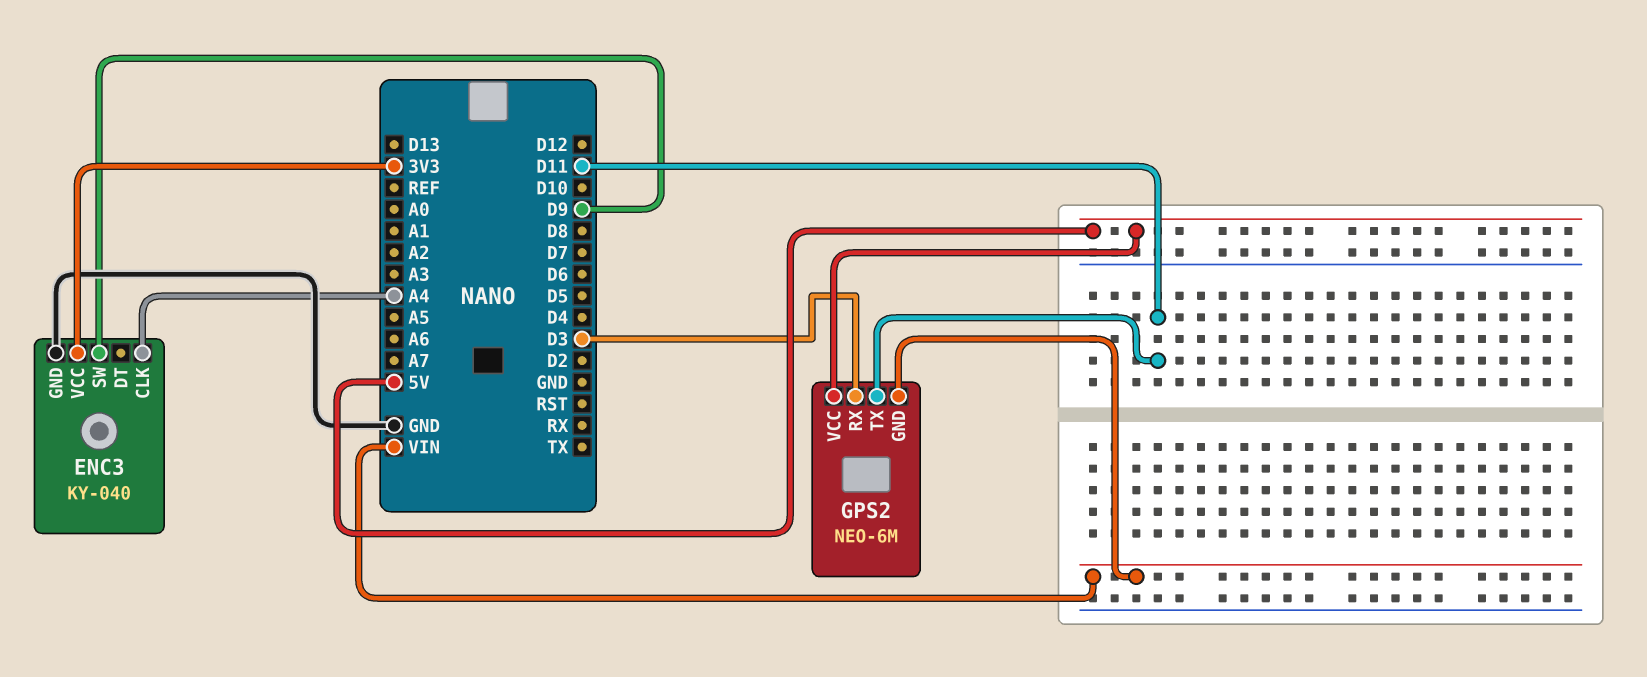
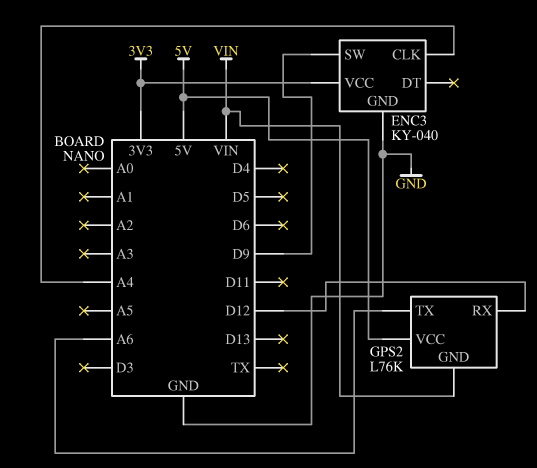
GPS2: NEO-6M -> L76K
GPS2 pin RX: D3 -> D12
GPS2 pin TX: D11 -> A6

